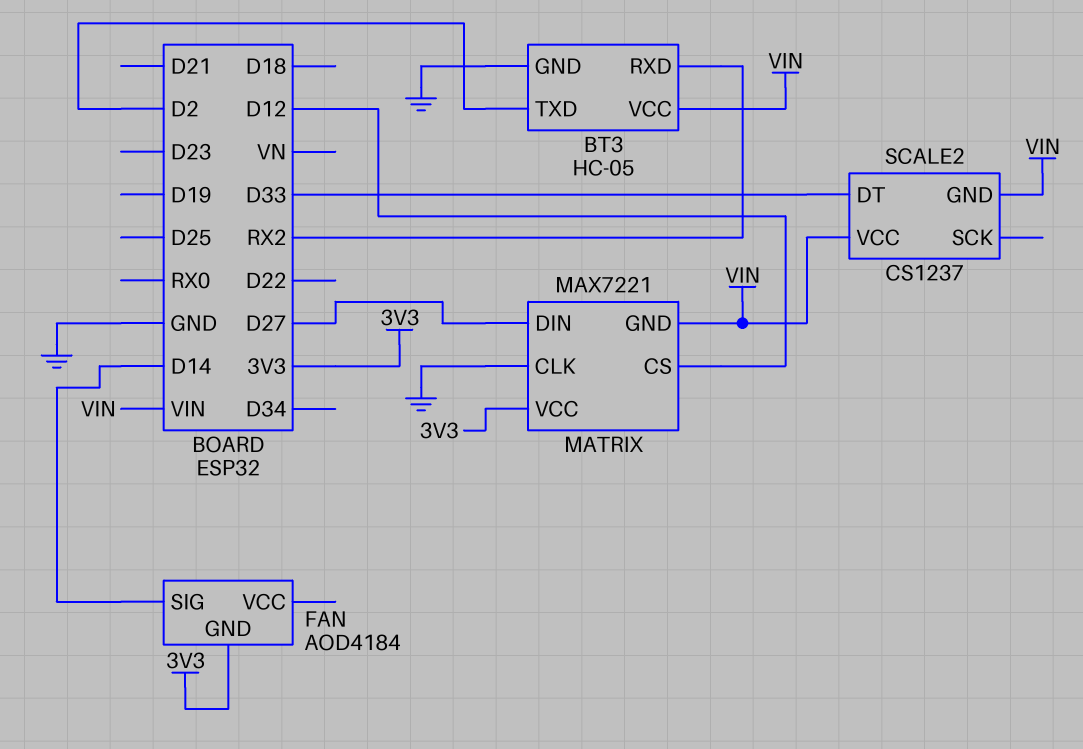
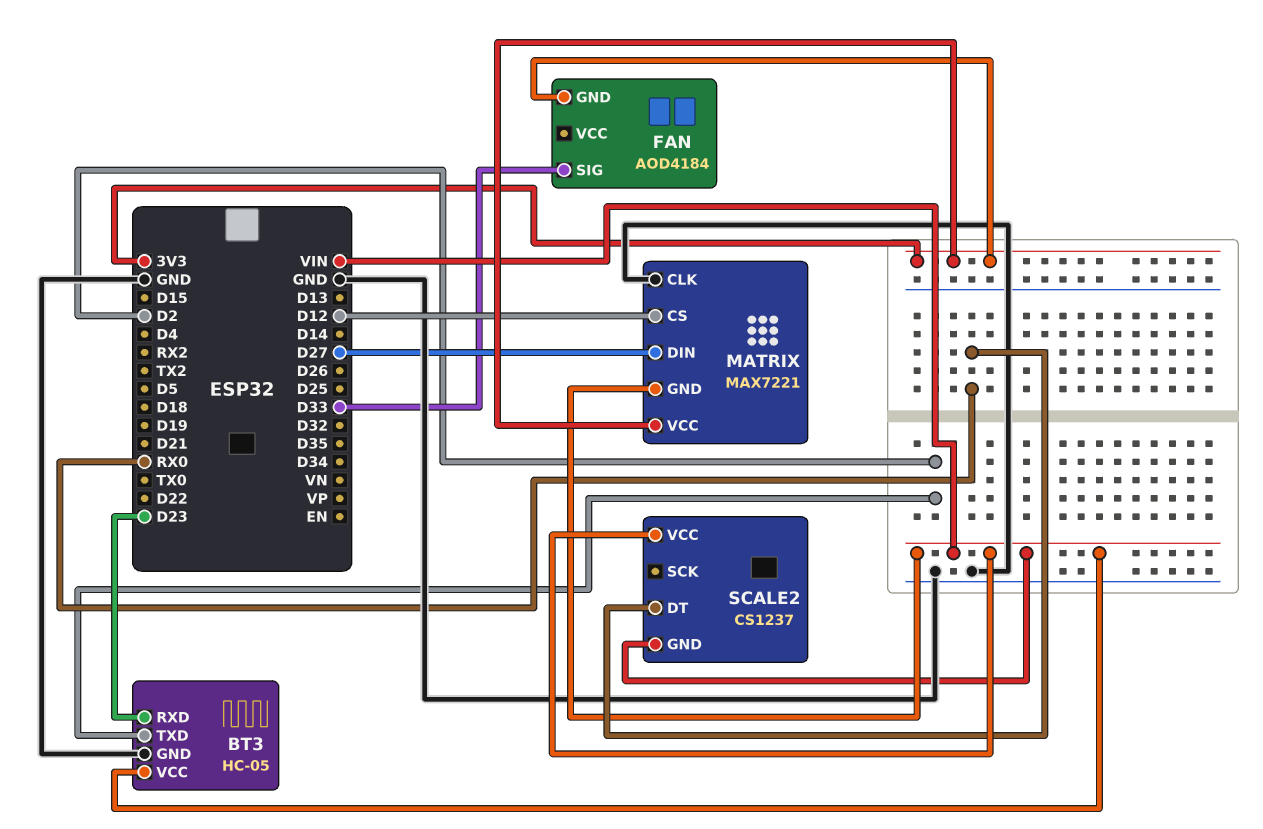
BT3 pin RXD: RX2 -> D23
FAN pin SIG: D14 -> D33
SCALE2 pin DT: D33 -> RX0

